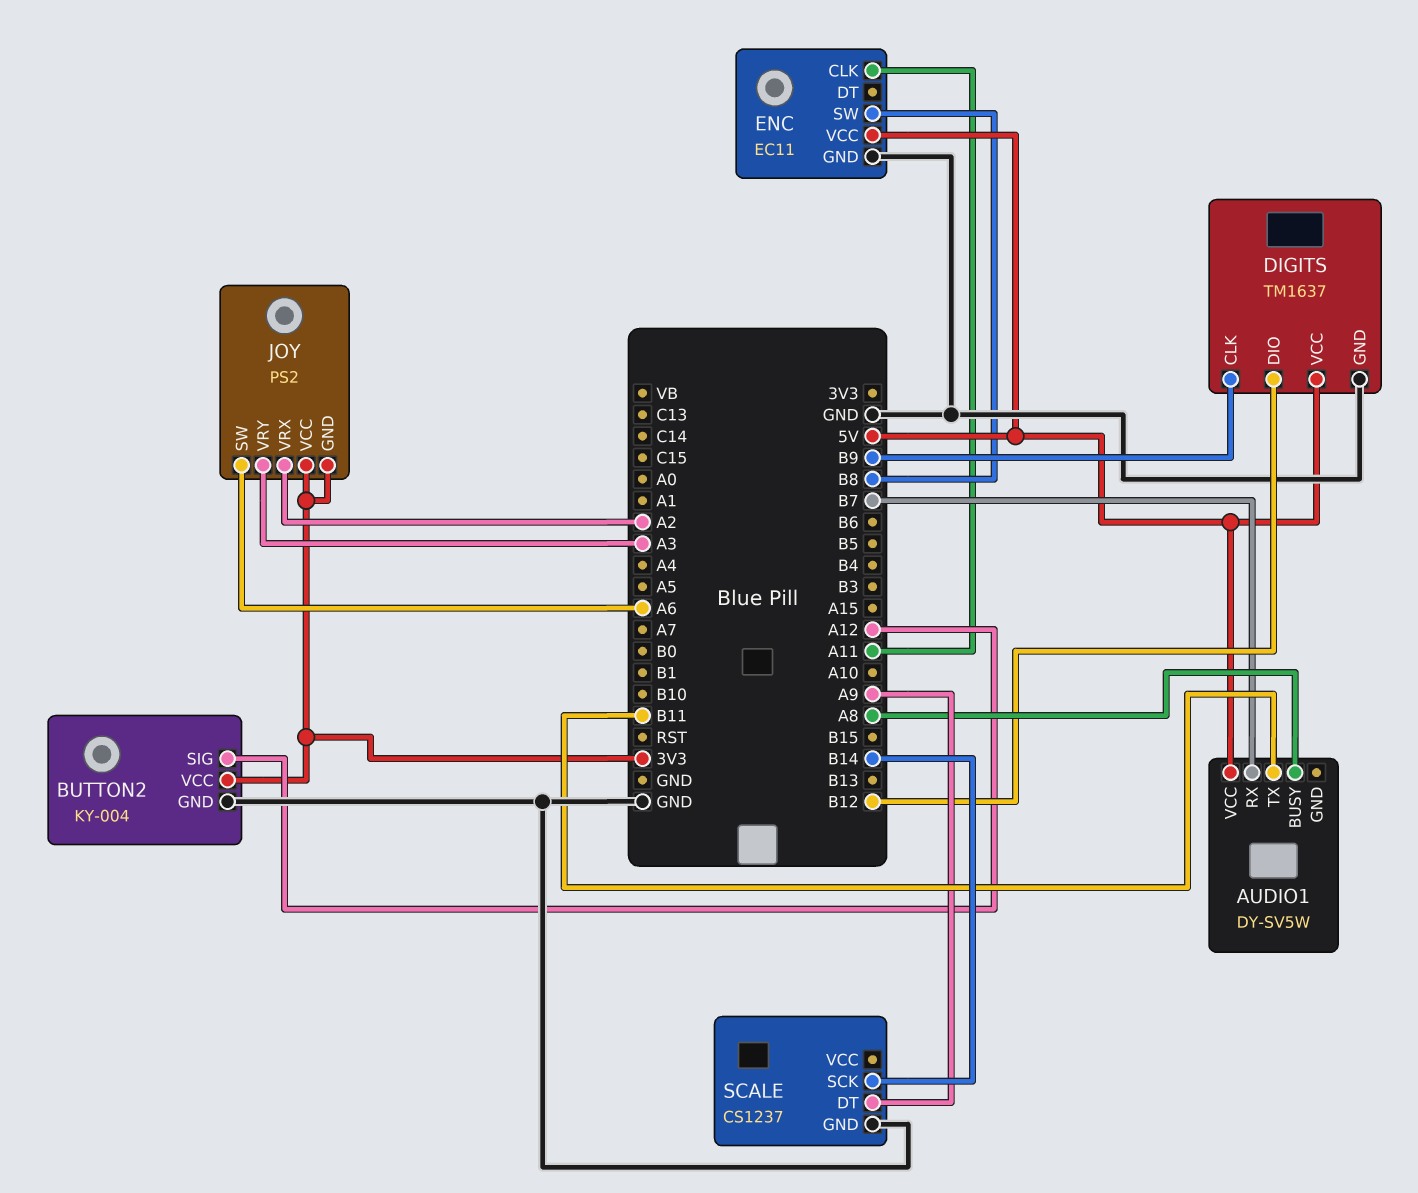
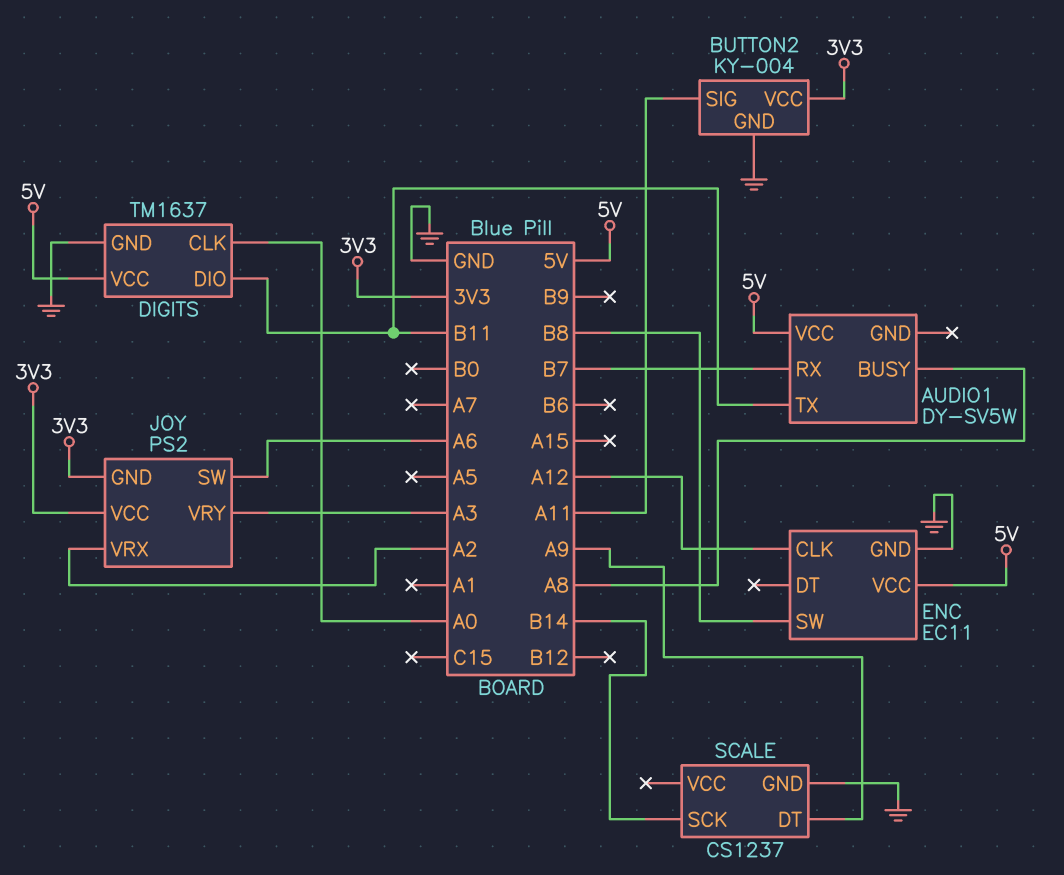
BUTTON2 pin SIG: A12 -> A11
DIGITS pin CLK: B9 -> A0
DIGITS pin DIO: B12 -> B11
ENC pin CLK: A11 -> A12

